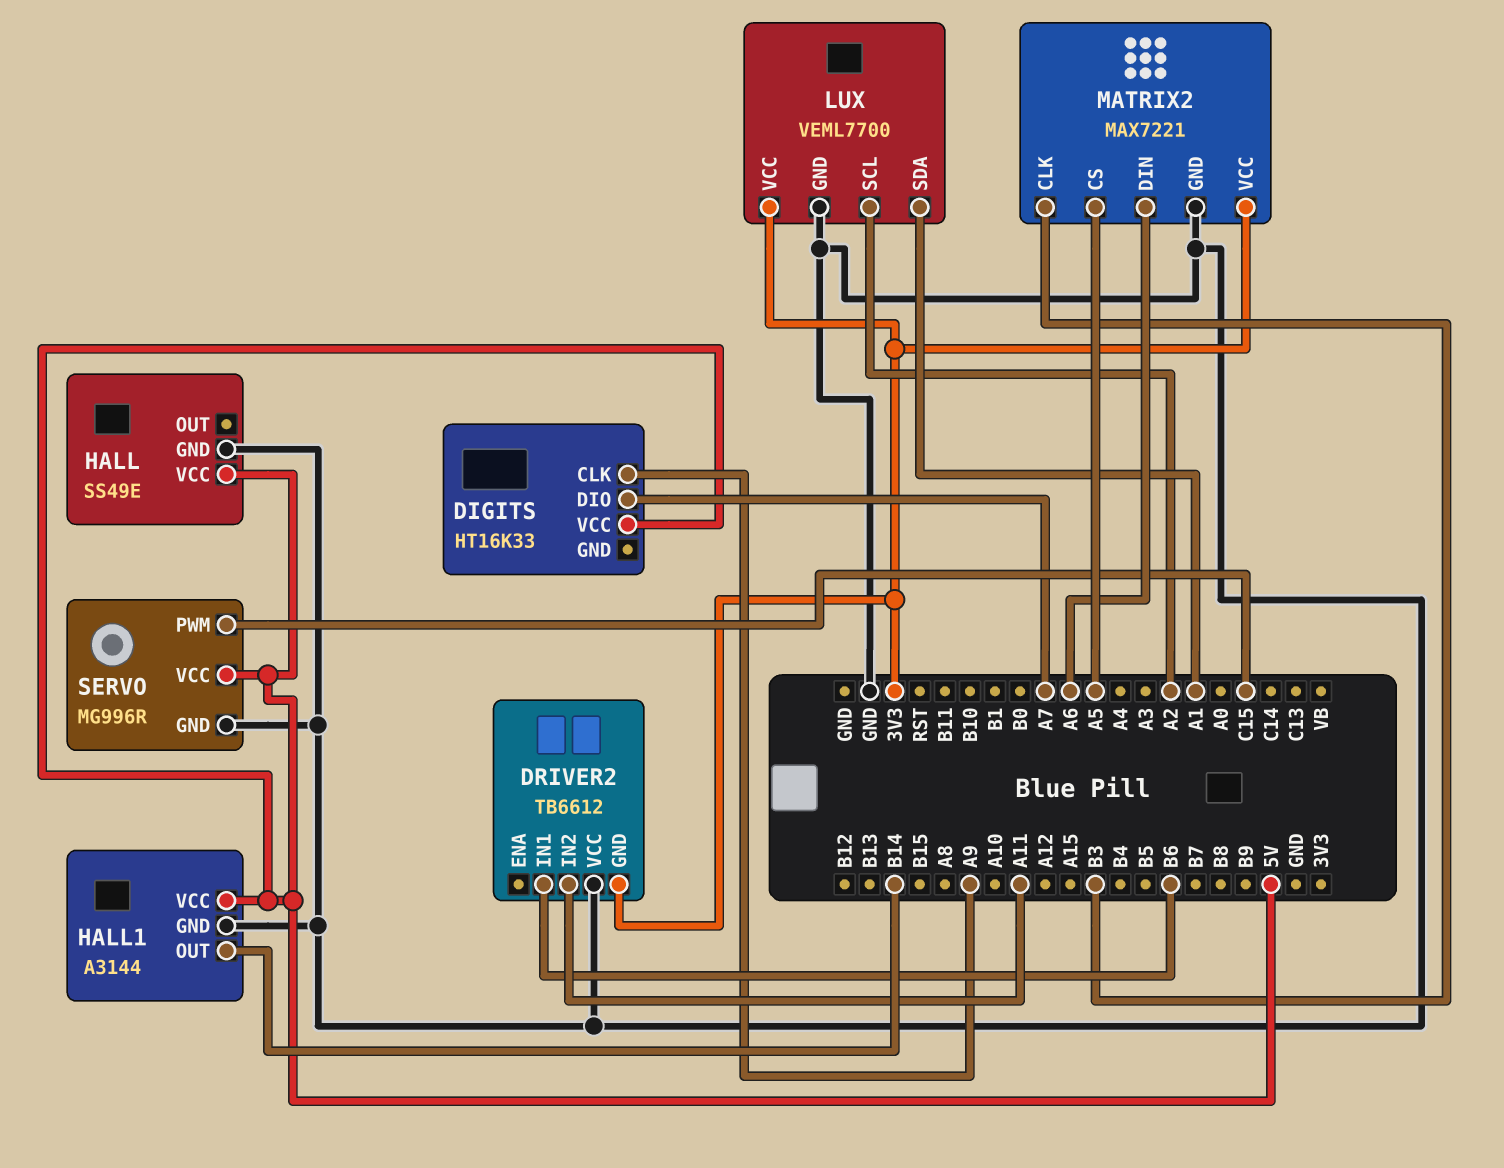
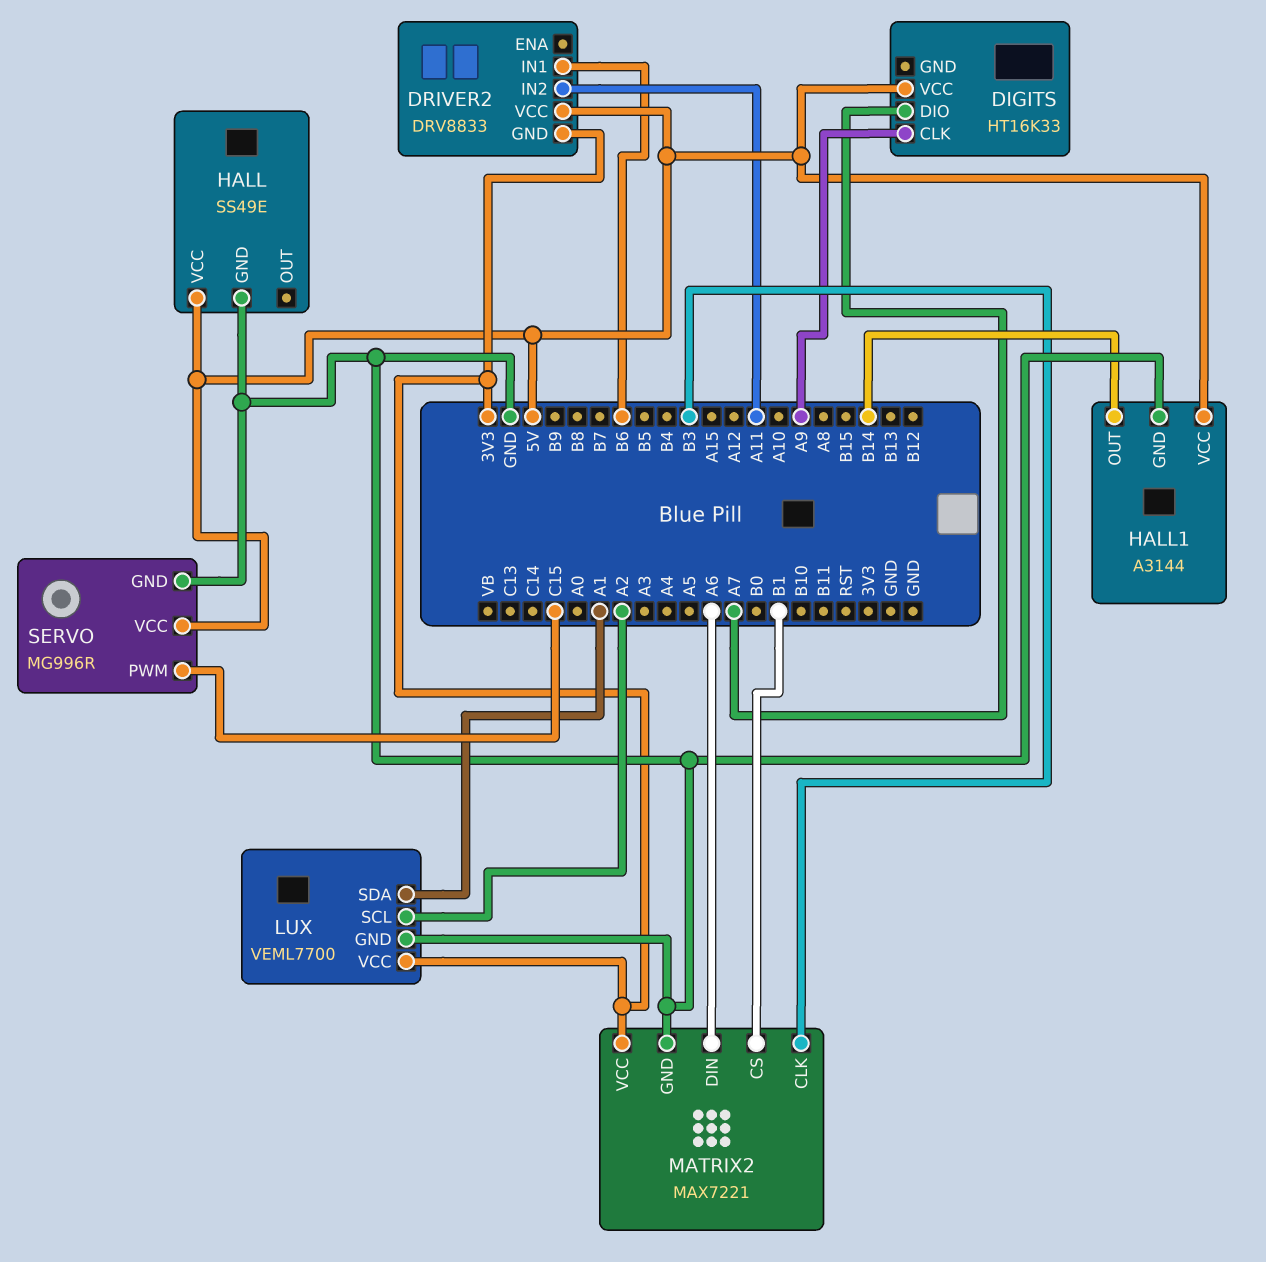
DRIVER2: TB6612 -> DRV8833
DRIVER2 pin VCC: GND -> 5V
MATRIX2 pin CS: A5 -> B1

